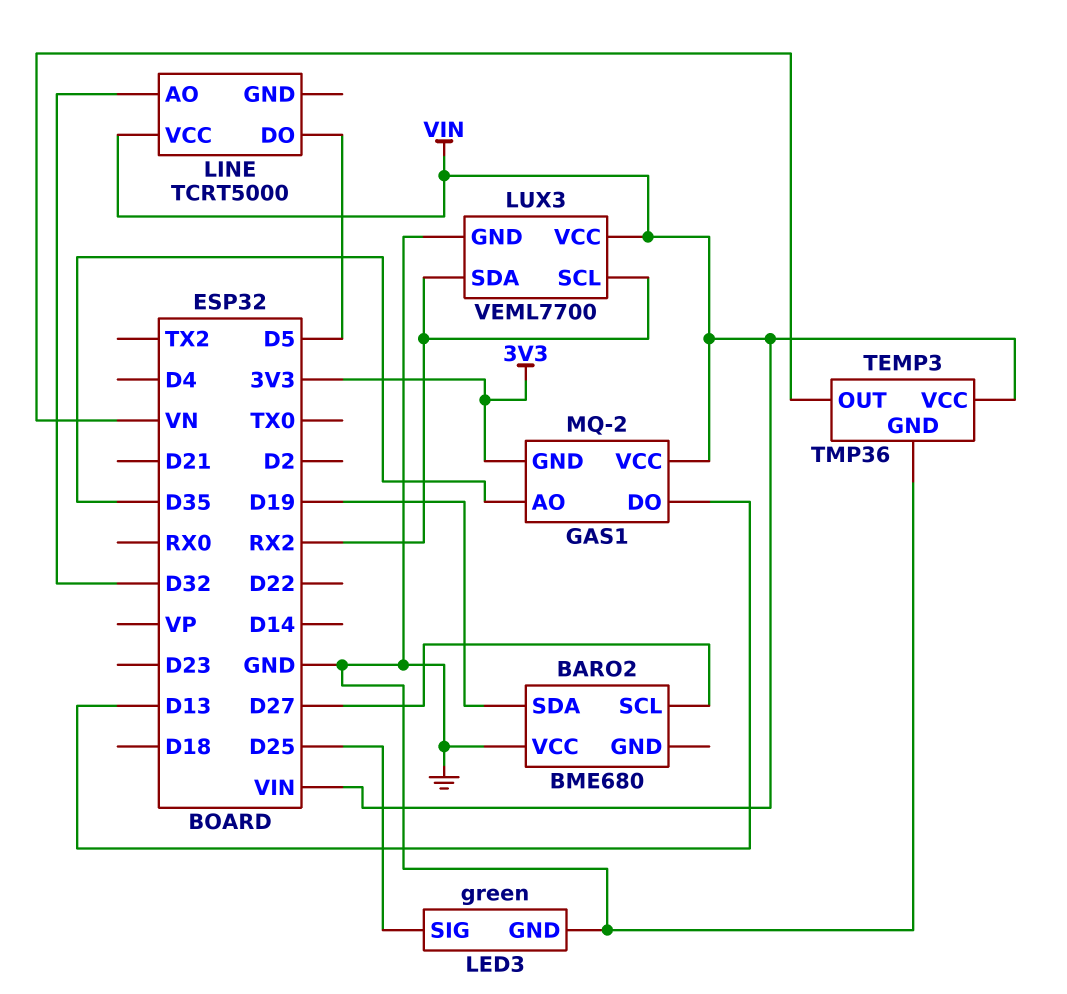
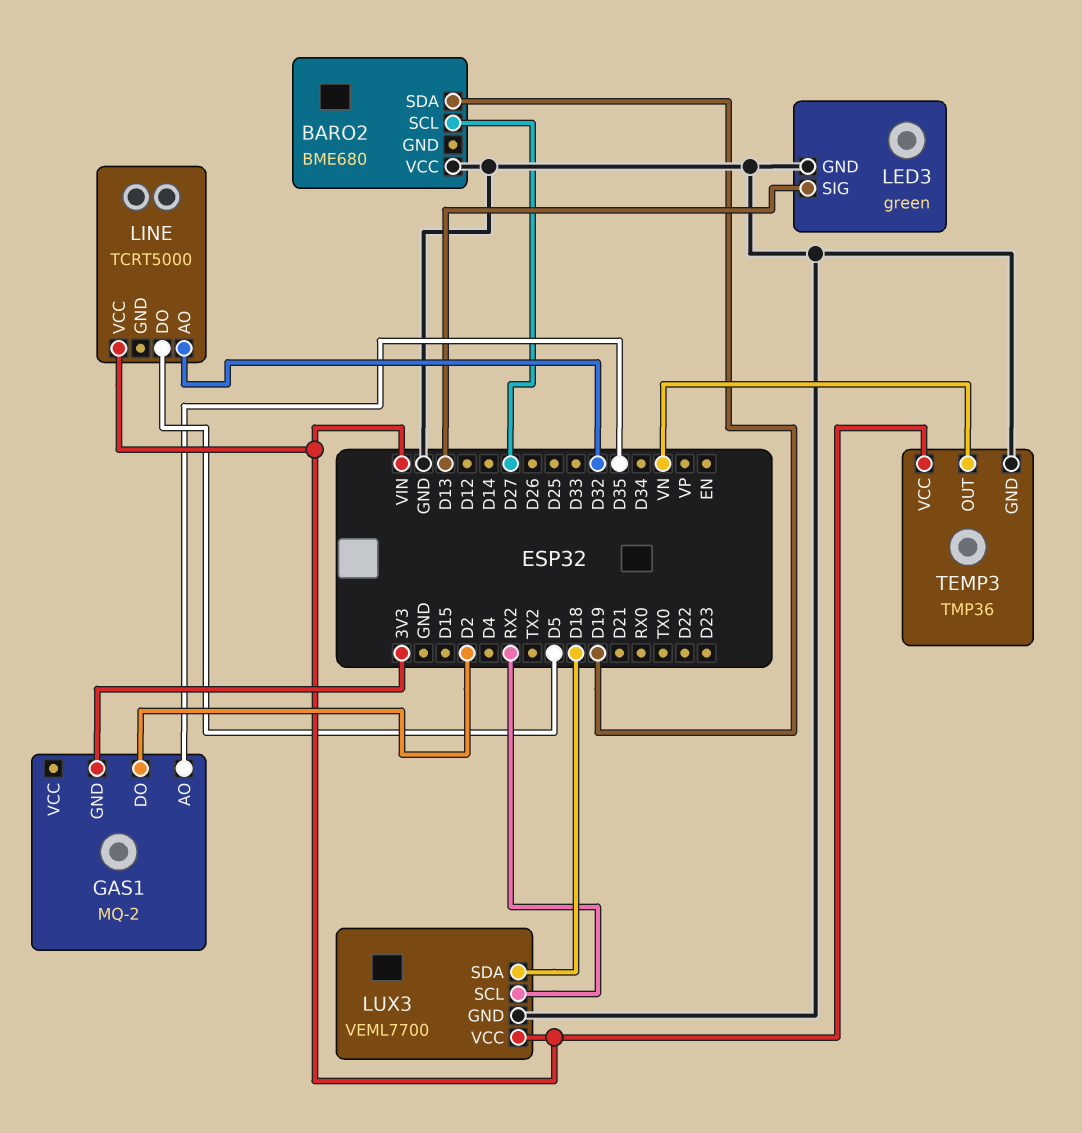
GAS1 pin DO: D13 -> D2
GAS1 pin VCC: VIN -> none
LED3 pin SIG: D25 -> D13
LUX3 pin SDA: RX2 -> D18

